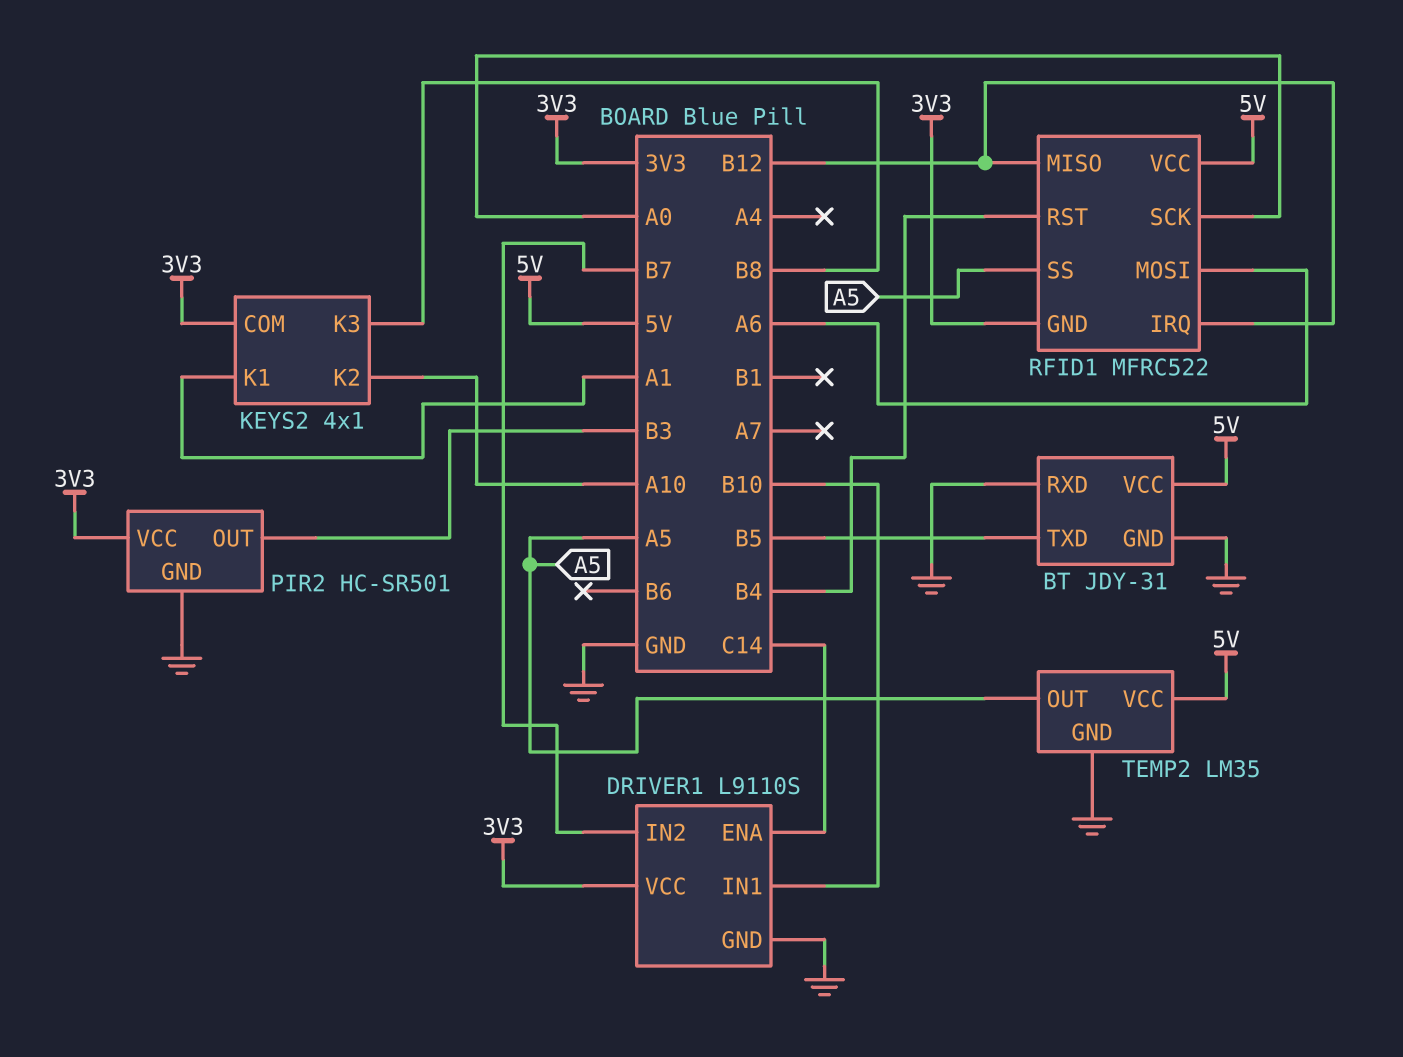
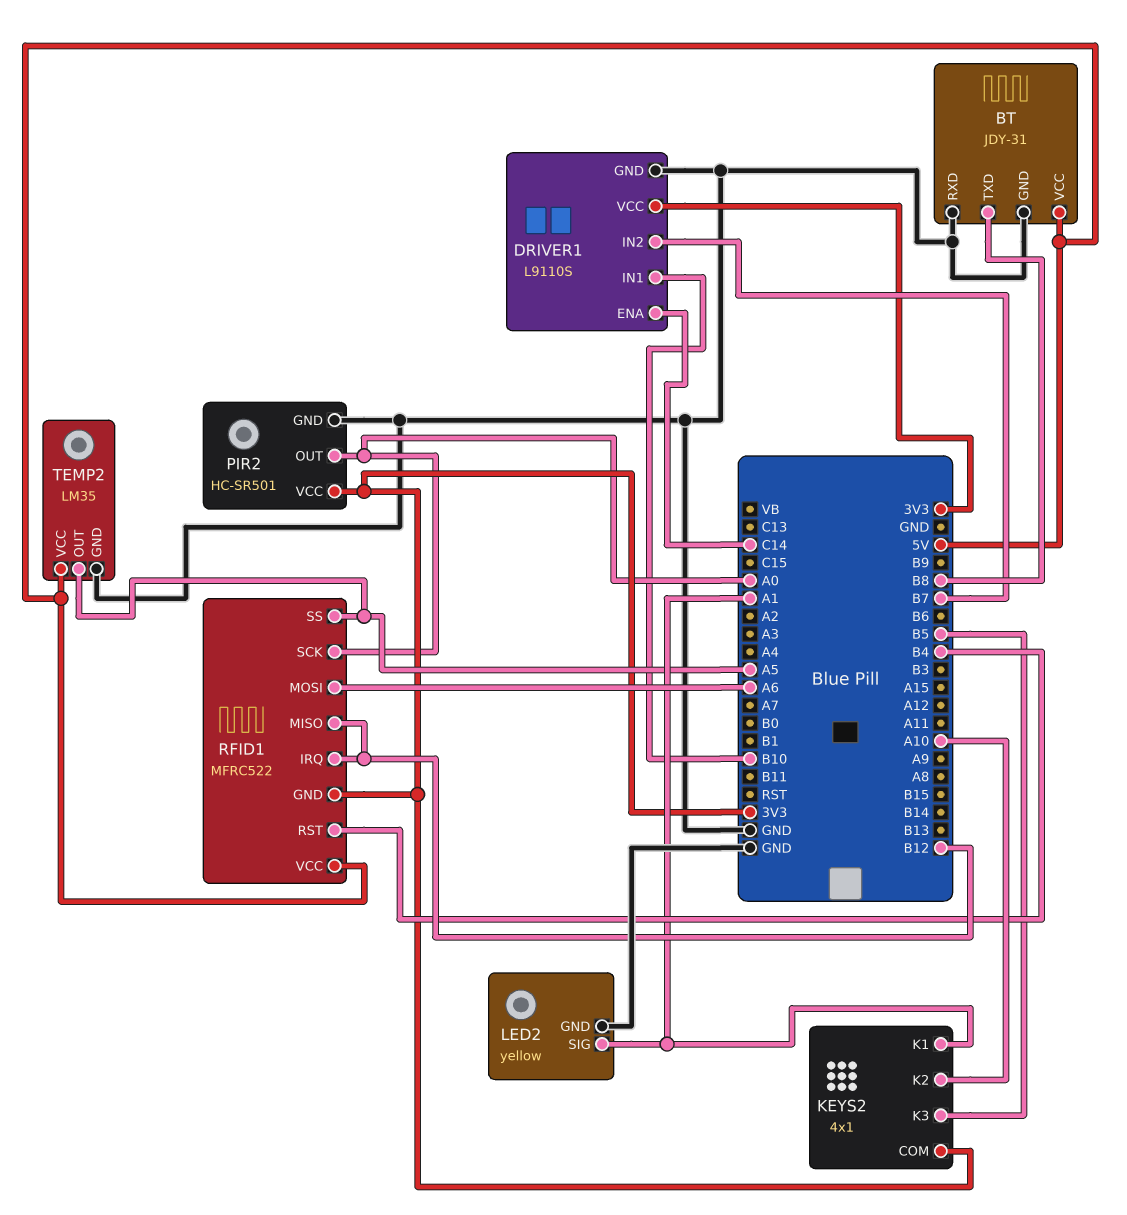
BT pin TXD: B5 -> B8
KEYS2 pin K3: B8 -> B5
LED2: none -> yellow
LED2 pin GND: none -> GND
LED2 pin SIG: none -> A1
PIR2 pin OUT: B3 -> A0

